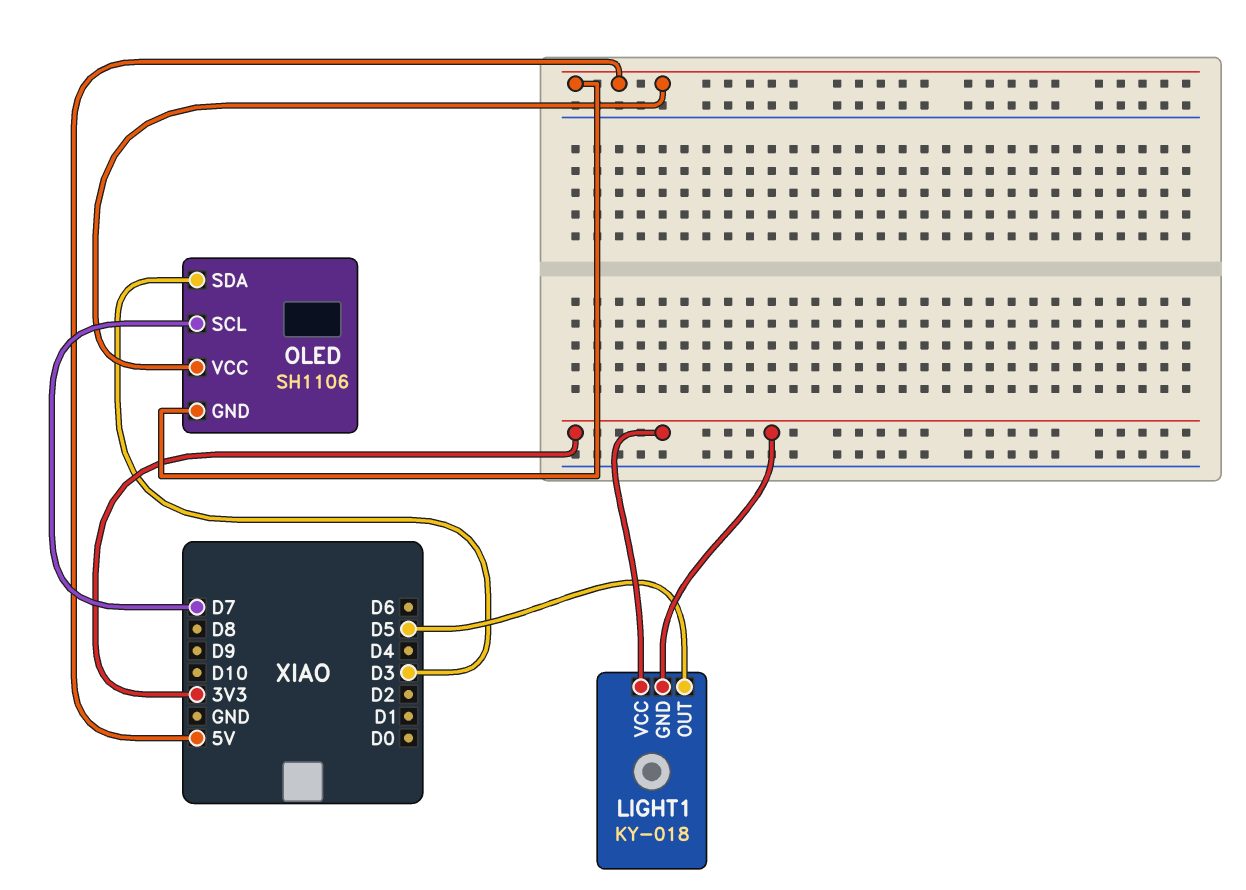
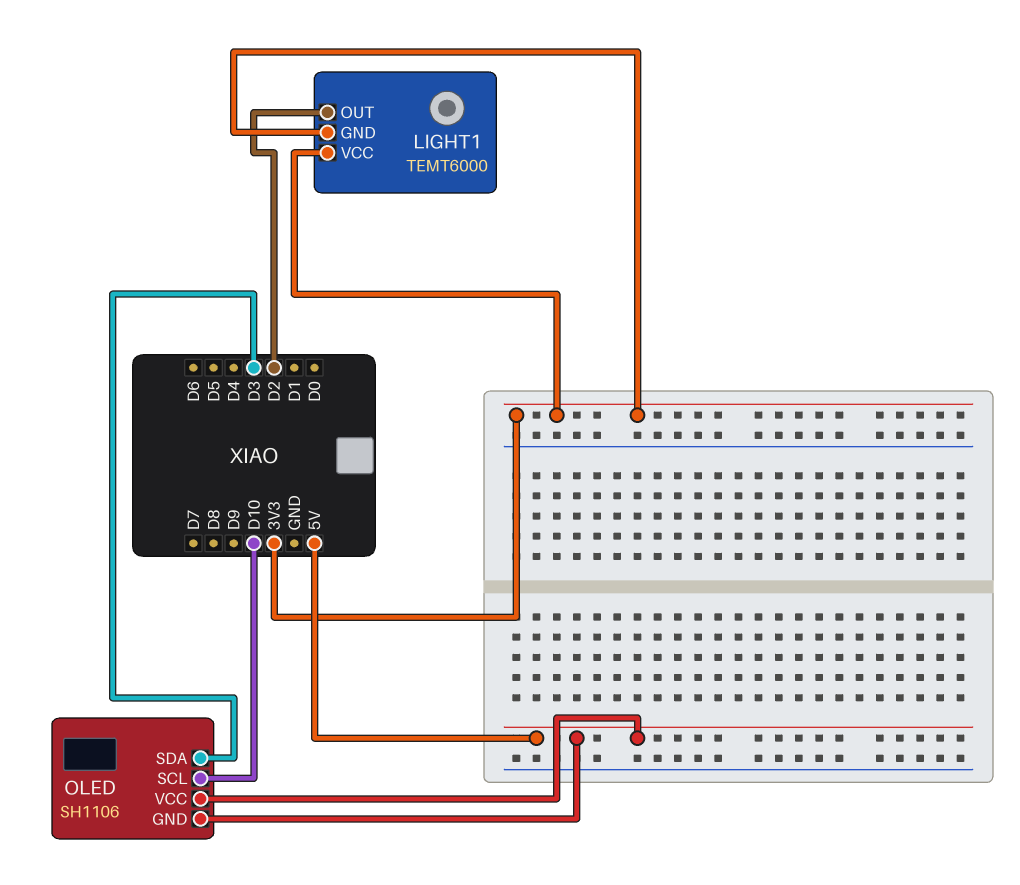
LIGHT1: KY-018 -> TEMT6000
LIGHT1 pin OUT: D5 -> D2
OLED pin SCL: D7 -> D10

